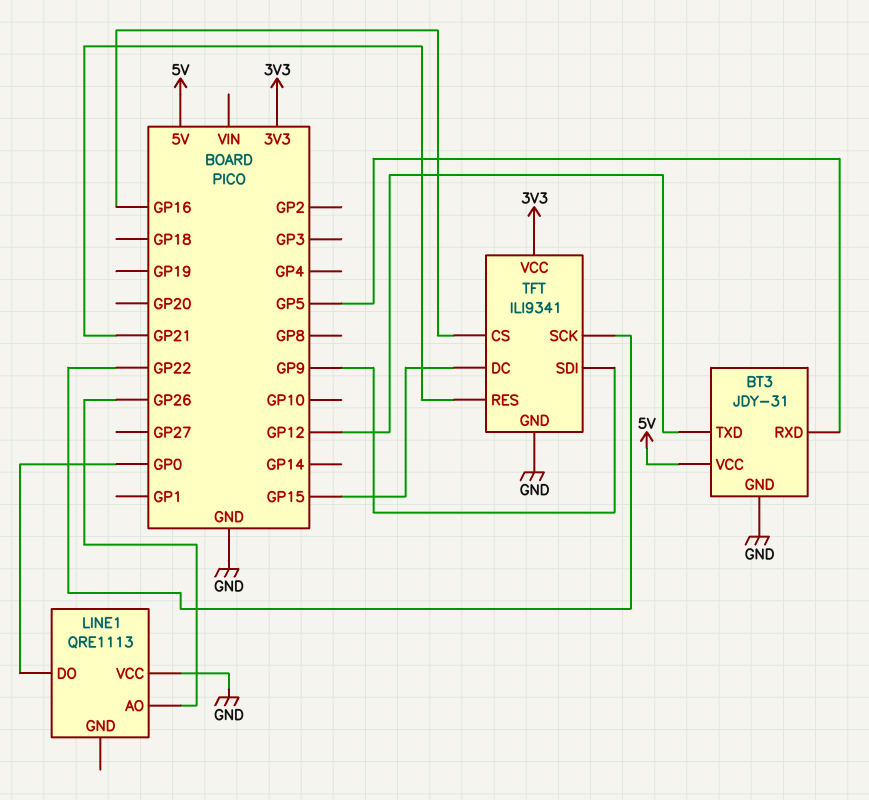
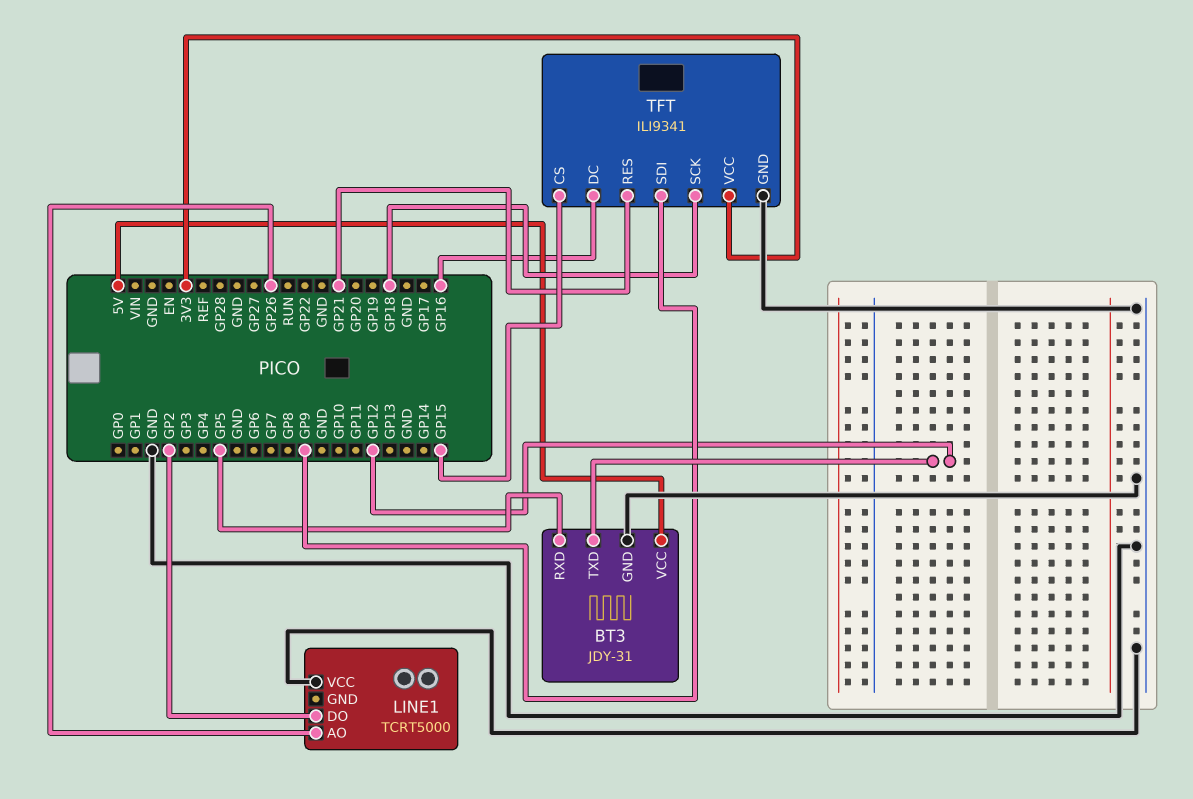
LINE1: QRE1113 -> TCRT5000
LINE1 pin DO: GP0 -> GP2
TFT pin CS: GP16 -> GP15
TFT pin DC: GP15 -> GP16
TFT pin SCK: GP22 -> GP18

